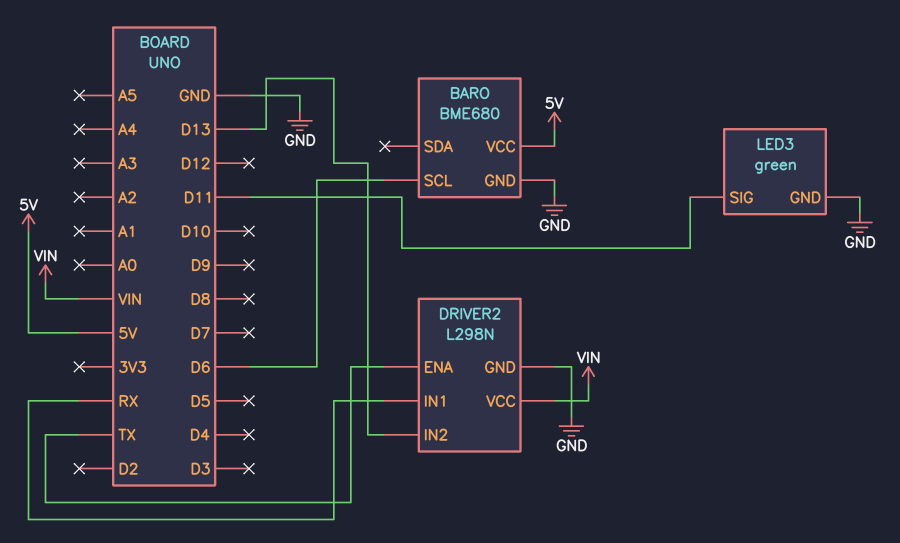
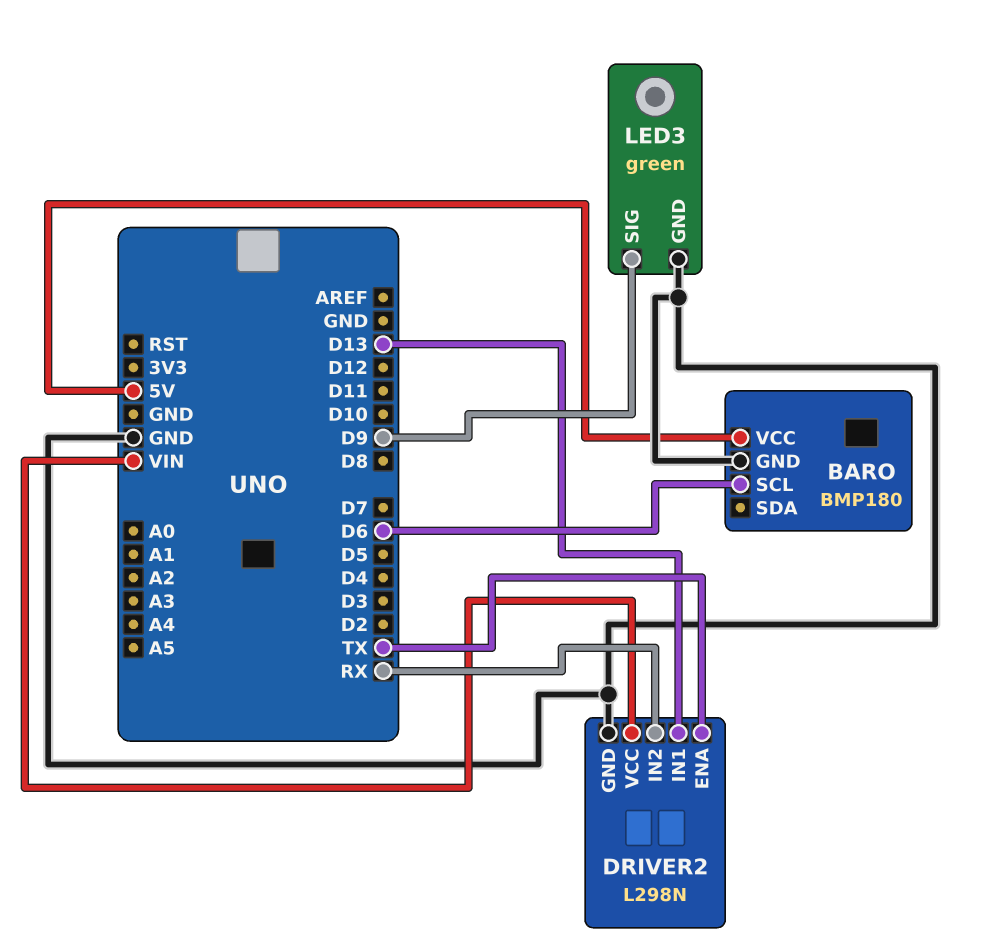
BARO: BME680 -> BMP180
DRIVER2 pin IN1: RX -> D13
DRIVER2 pin IN2: D13 -> RX
LED3 pin SIG: D11 -> D9

